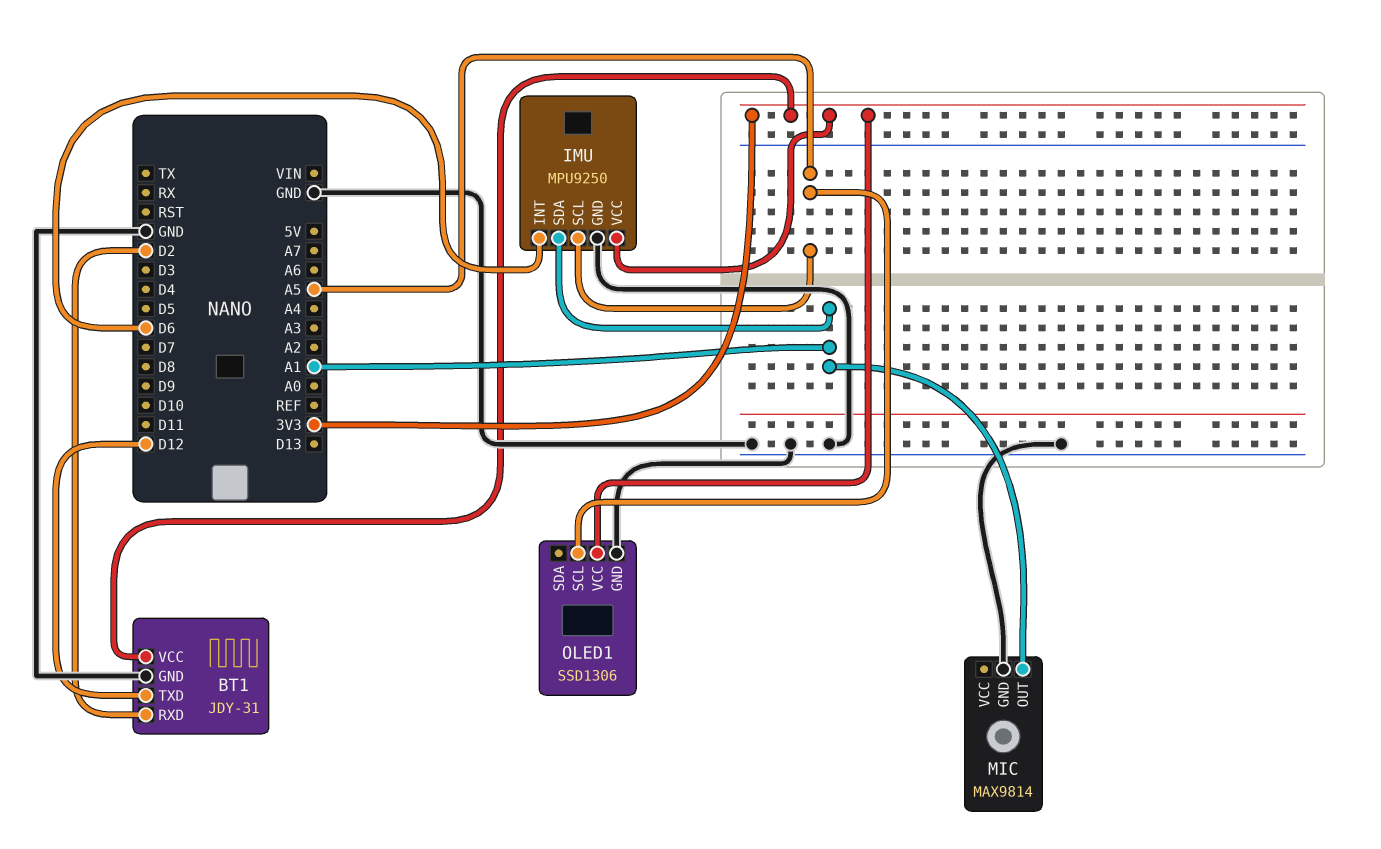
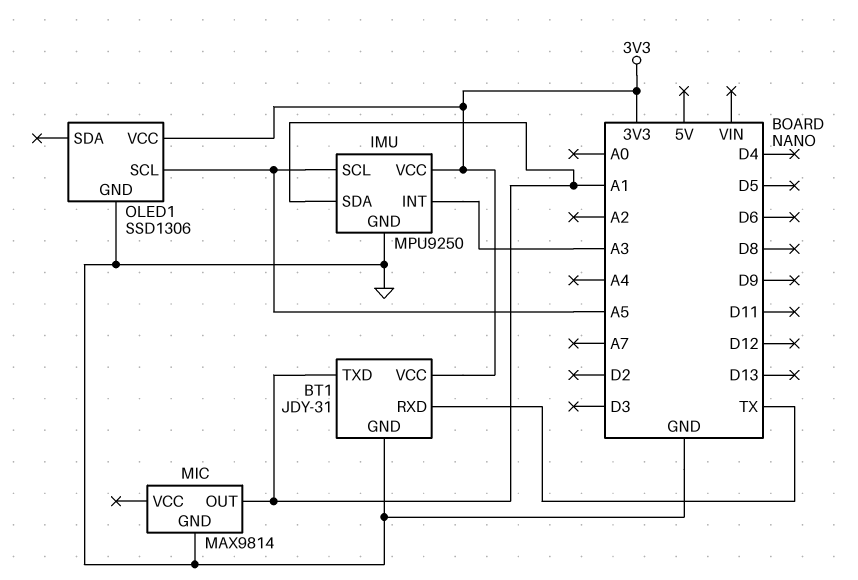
BT1 pin RXD: D2 -> TX
BT1 pin TXD: D12 -> A1
IMU pin INT: D6 -> A3

